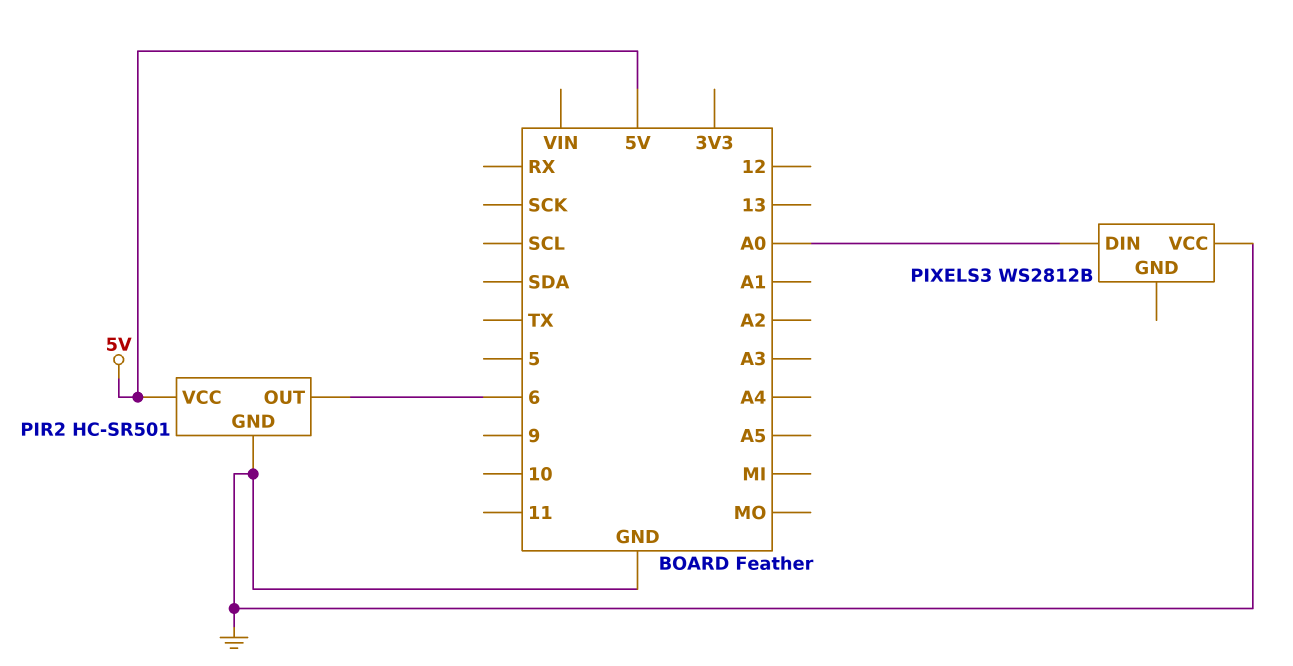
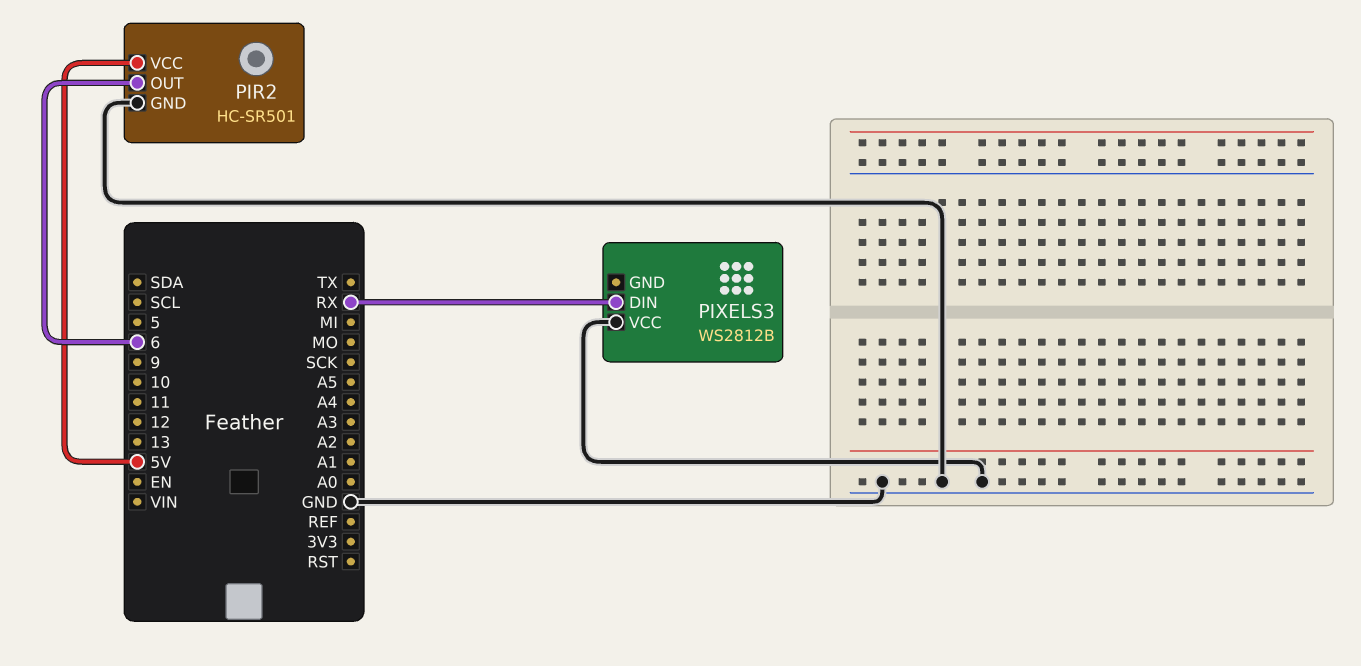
PIXELS3 pin DIN: A0 -> RX

